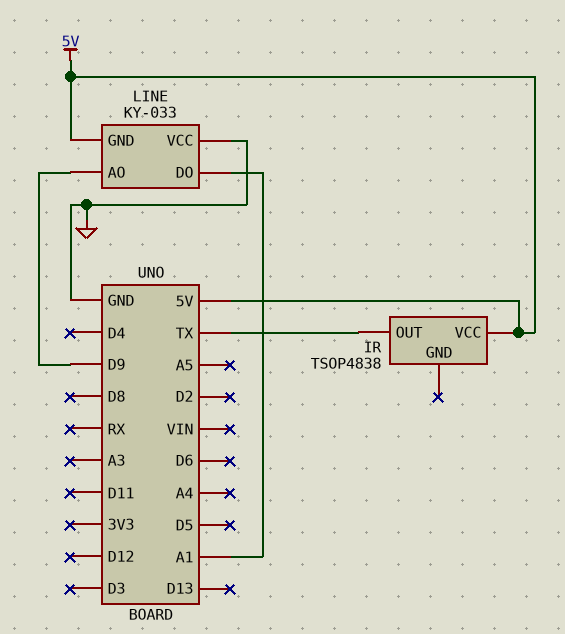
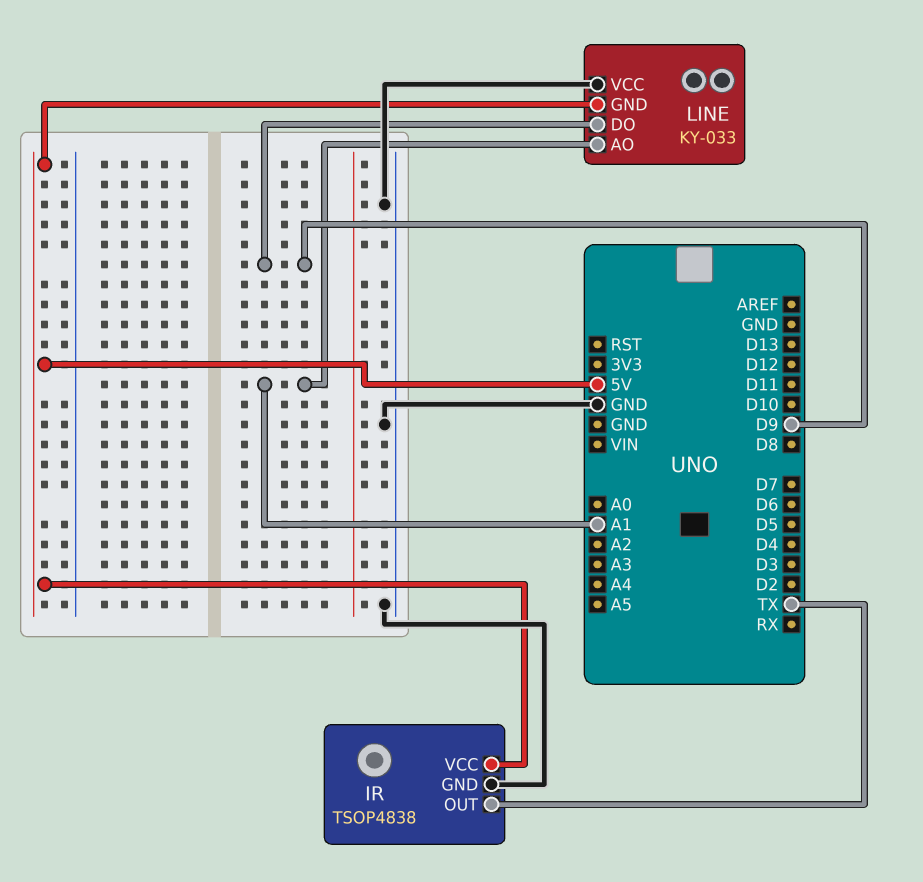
IR pin GND: none -> GND
LINE pin AO: D9 -> A1
LINE pin DO: A1 -> D9

